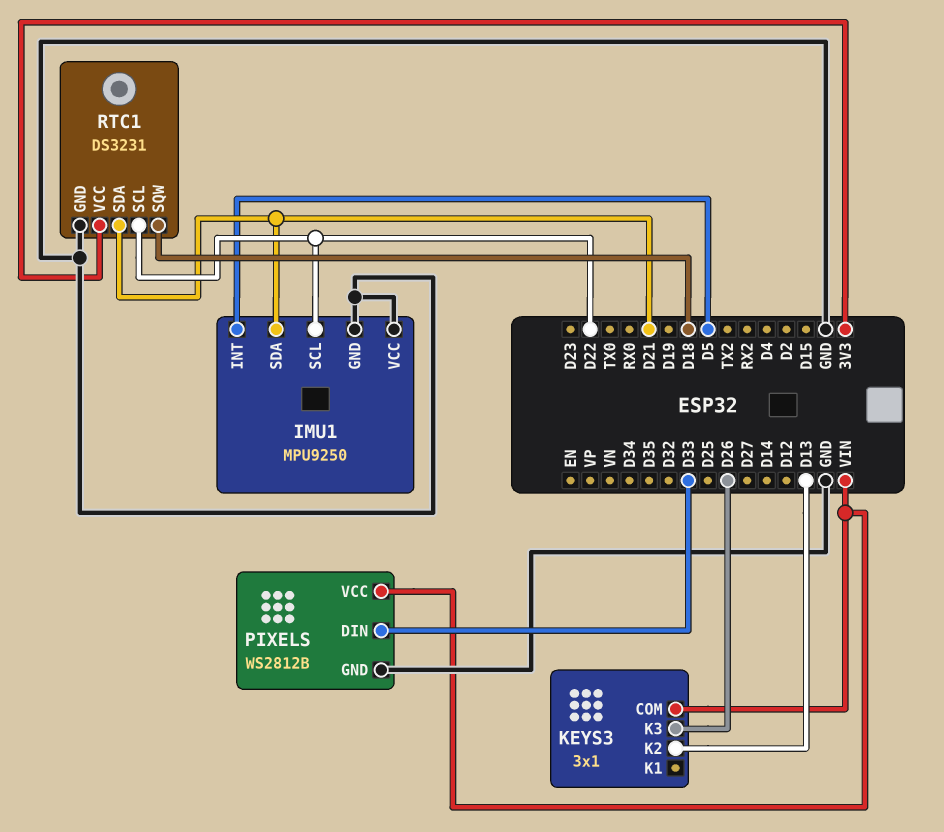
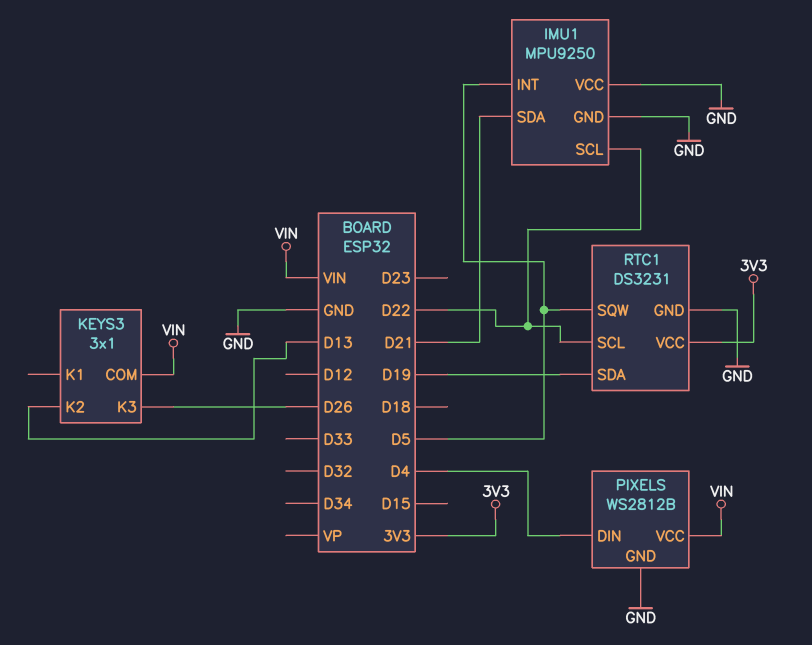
PIXELS pin DIN: D33 -> D4
RTC1 pin SDA: D21 -> D19
RTC1 pin SQW: D18 -> D5

